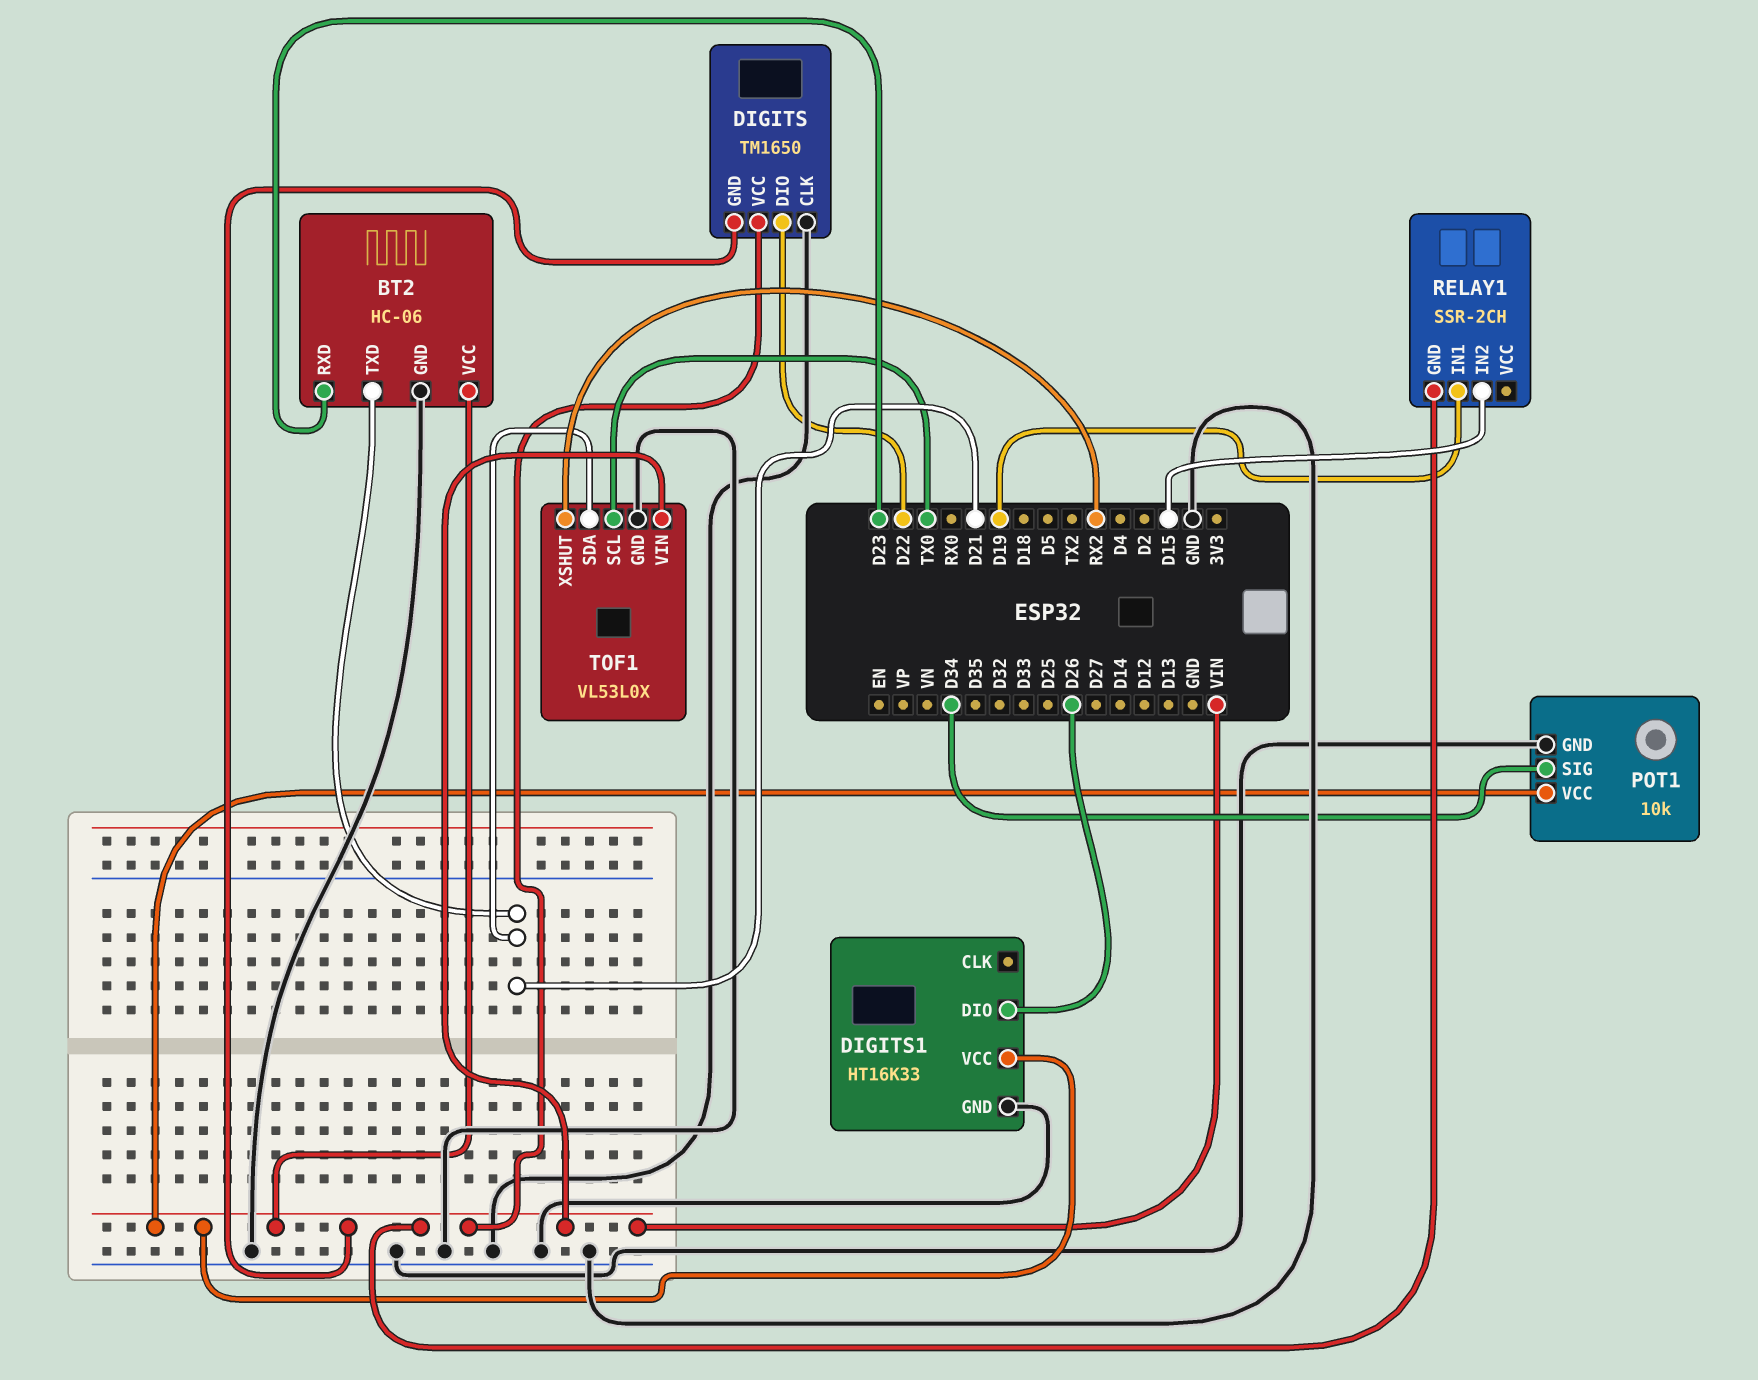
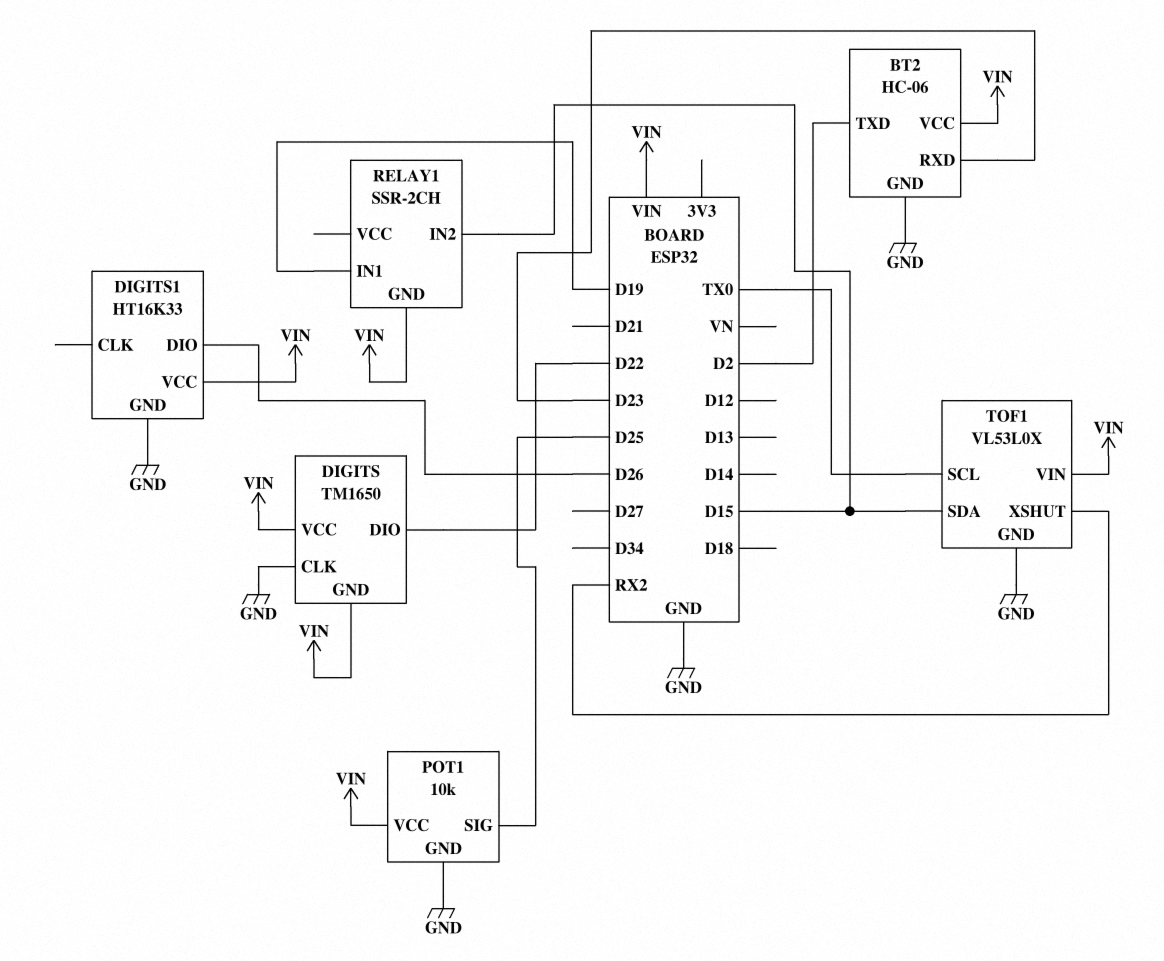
BT2 pin TXD: D21 -> D2
POT1 pin SIG: D34 -> D25
TOF1 pin SDA: D21 -> D15

